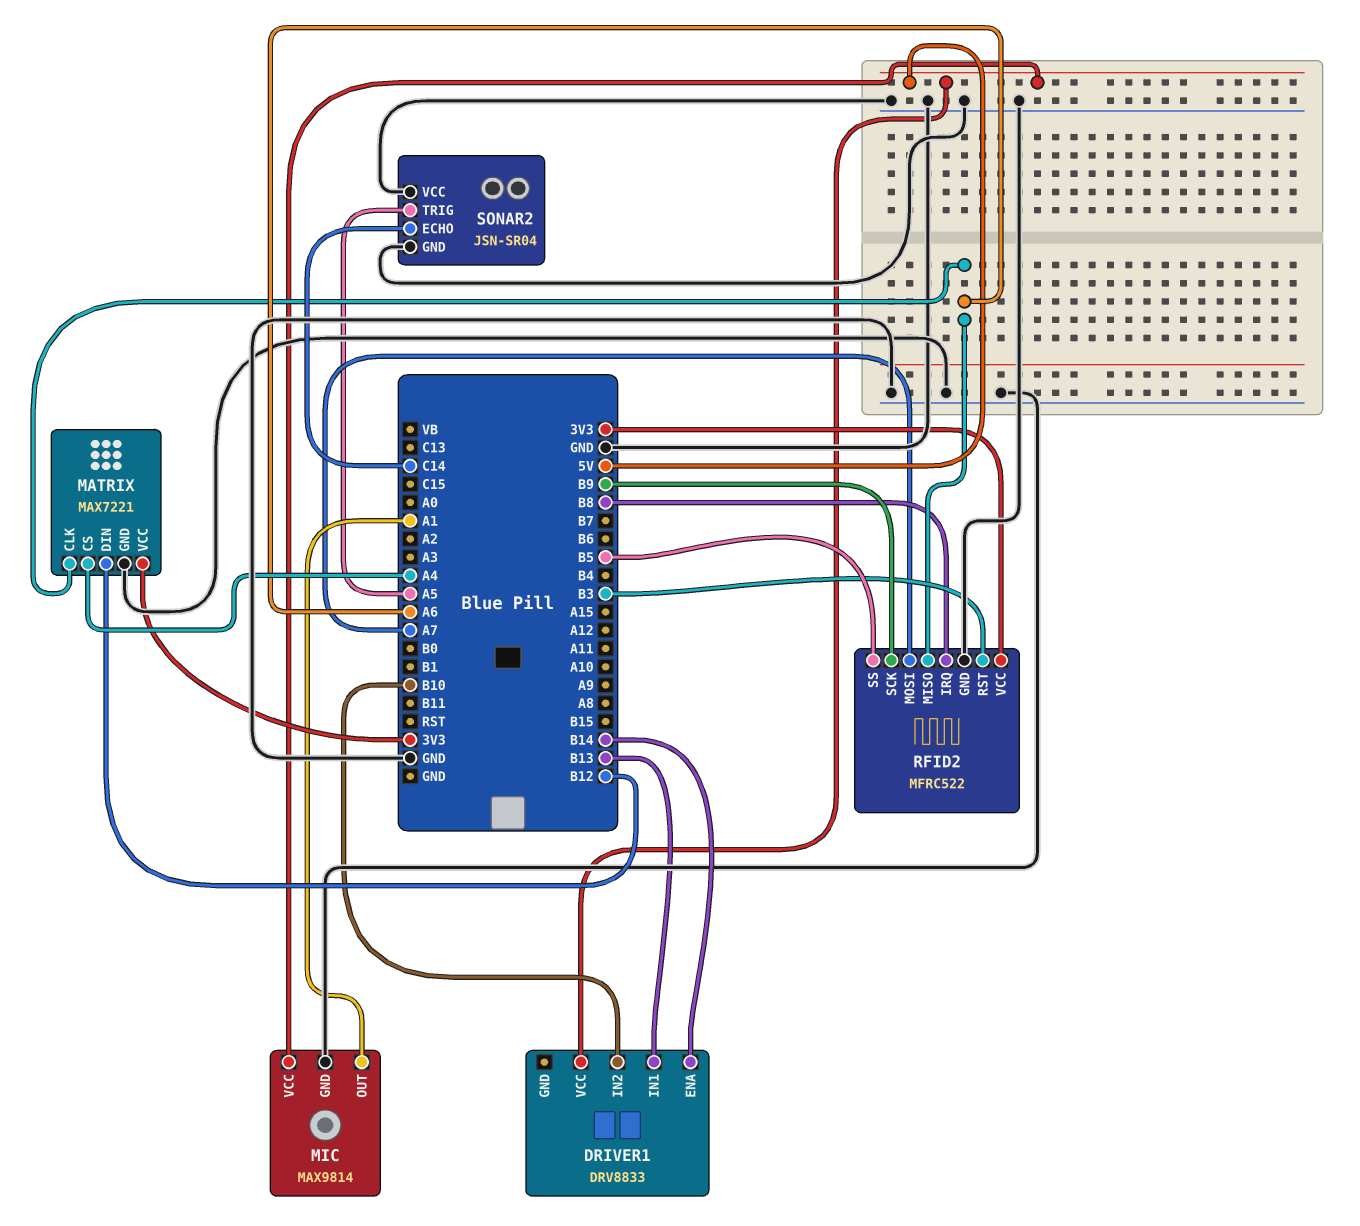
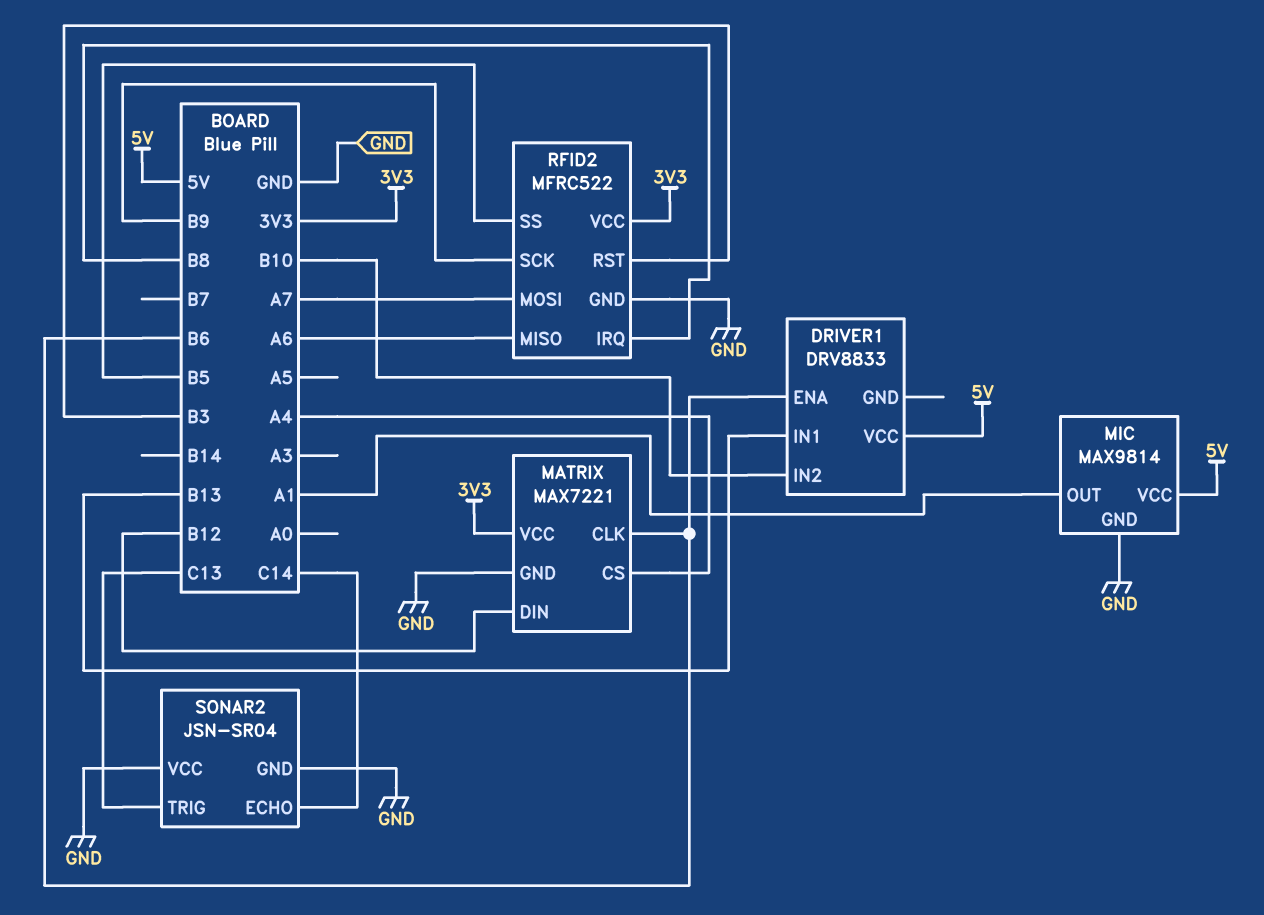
DRIVER1 pin ENA: B14 -> B6
MATRIX pin CLK: A6 -> B6
SONAR2 pin TRIG: A5 -> C13

